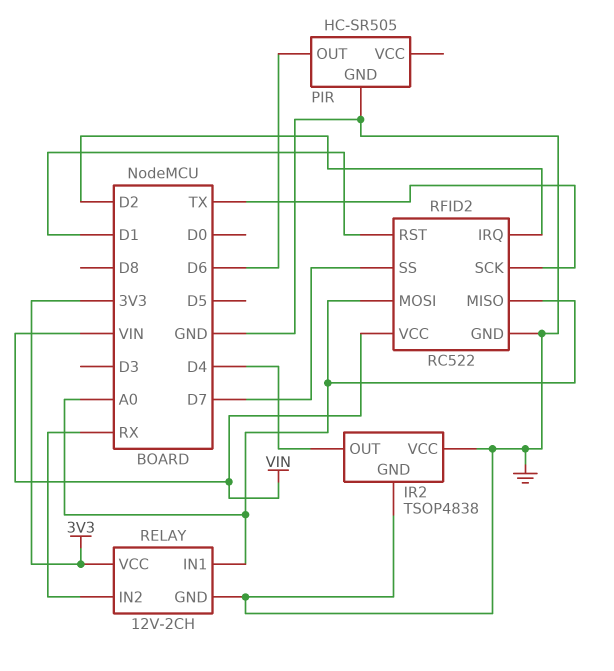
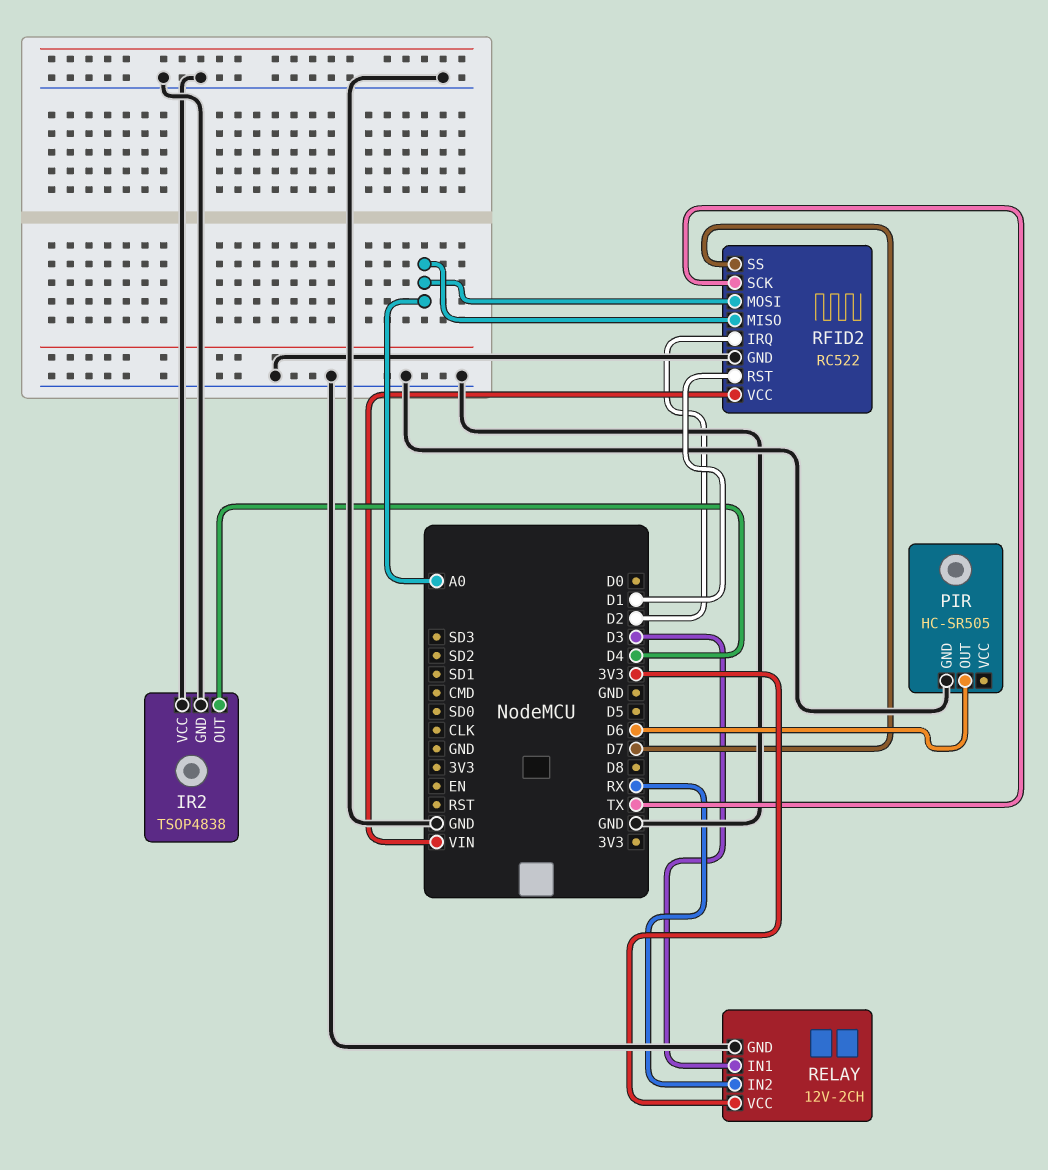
RELAY pin IN1: A0 -> D3

